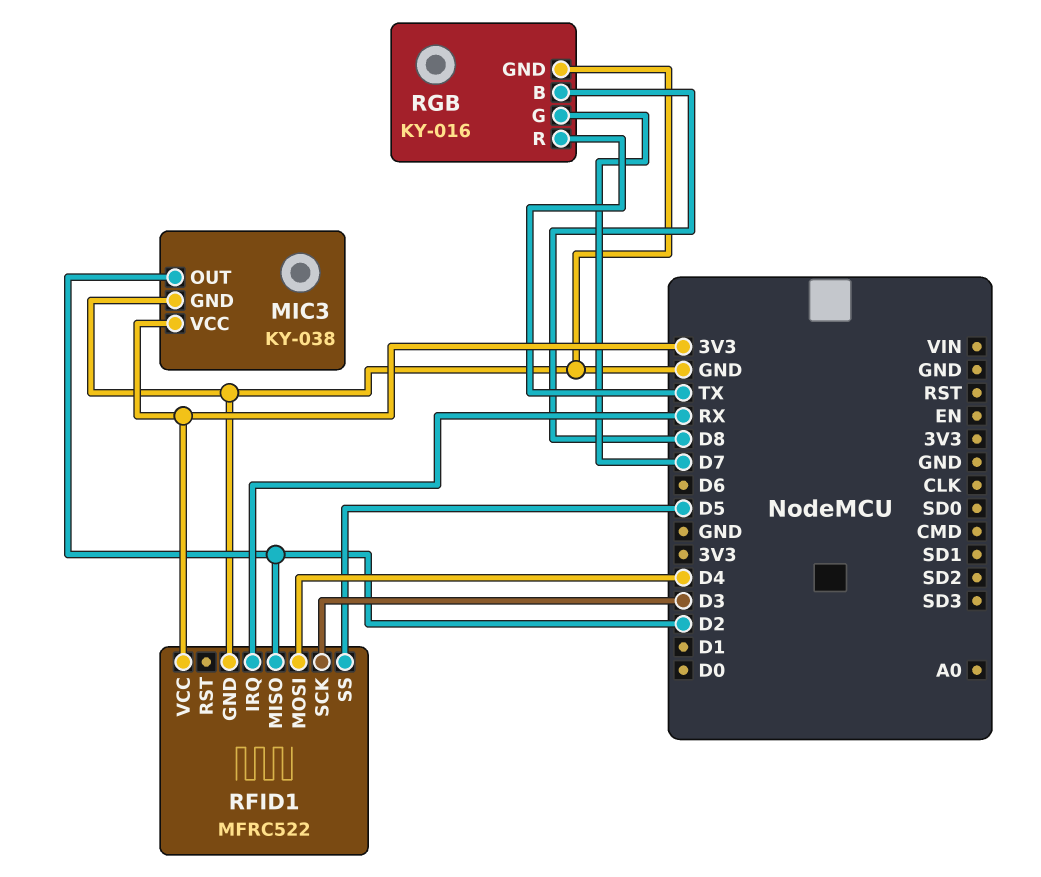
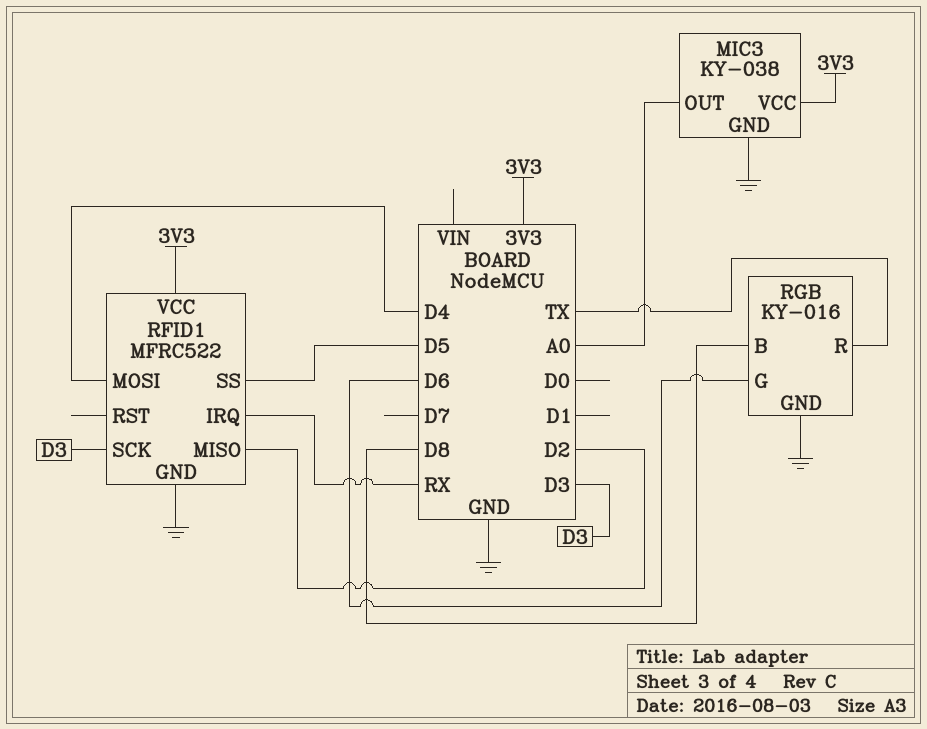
MIC3 pin OUT: D2 -> A0
RGB pin G: D7 -> D6

